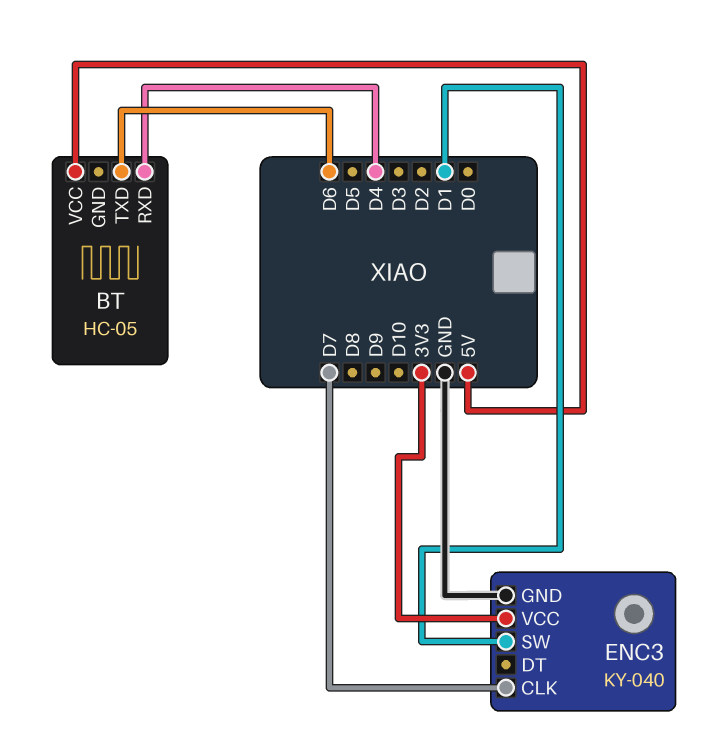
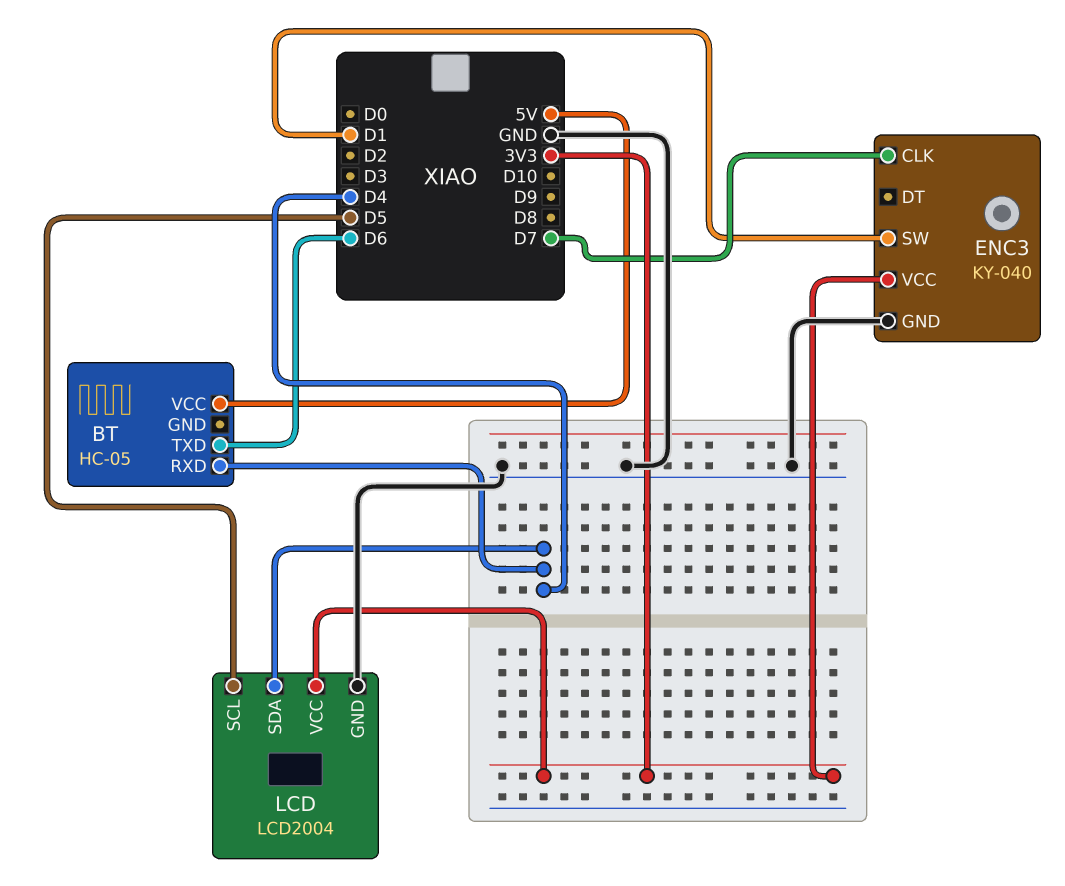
LCD: none -> LCD2004
LCD pin GND: none -> GND
LCD pin SCL: none -> D5
LCD pin SDA: none -> D4
LCD pin VCC: none -> 3V3

